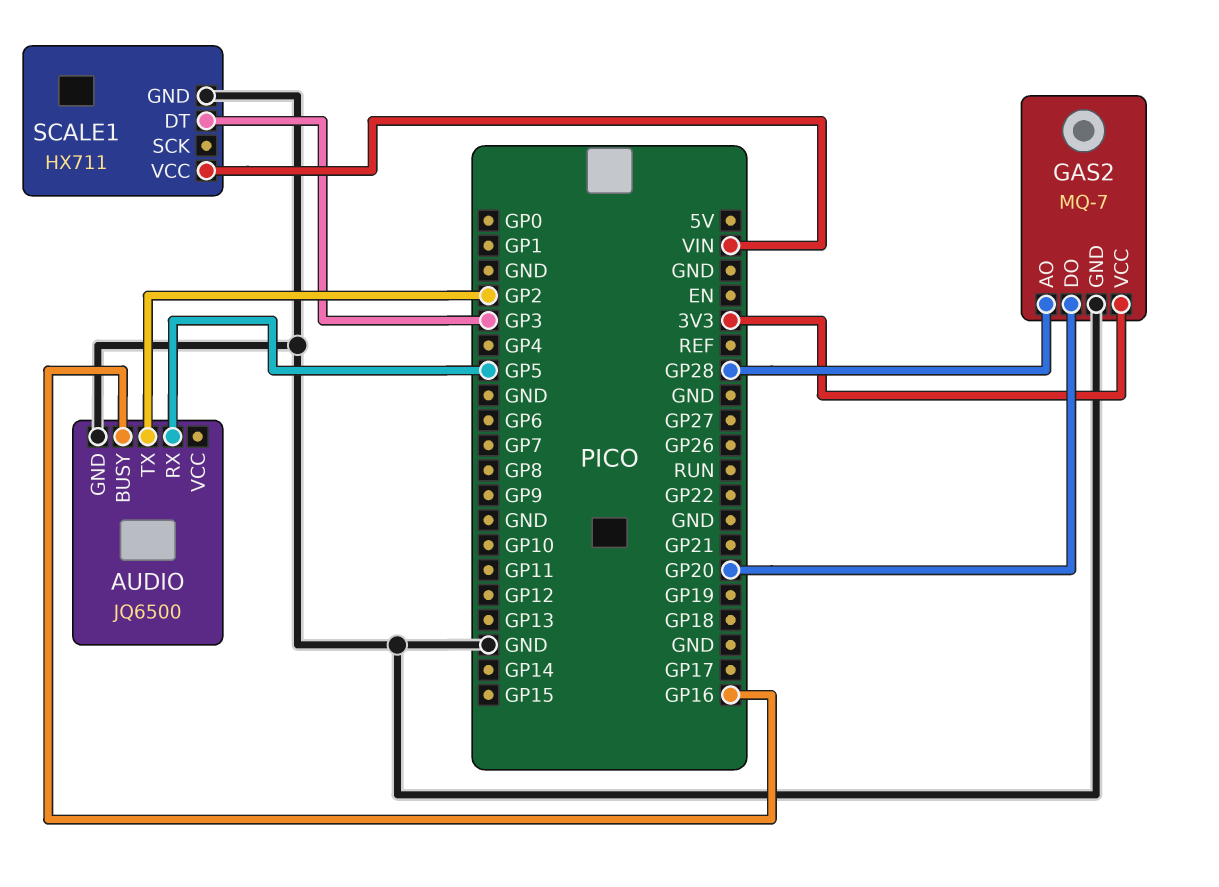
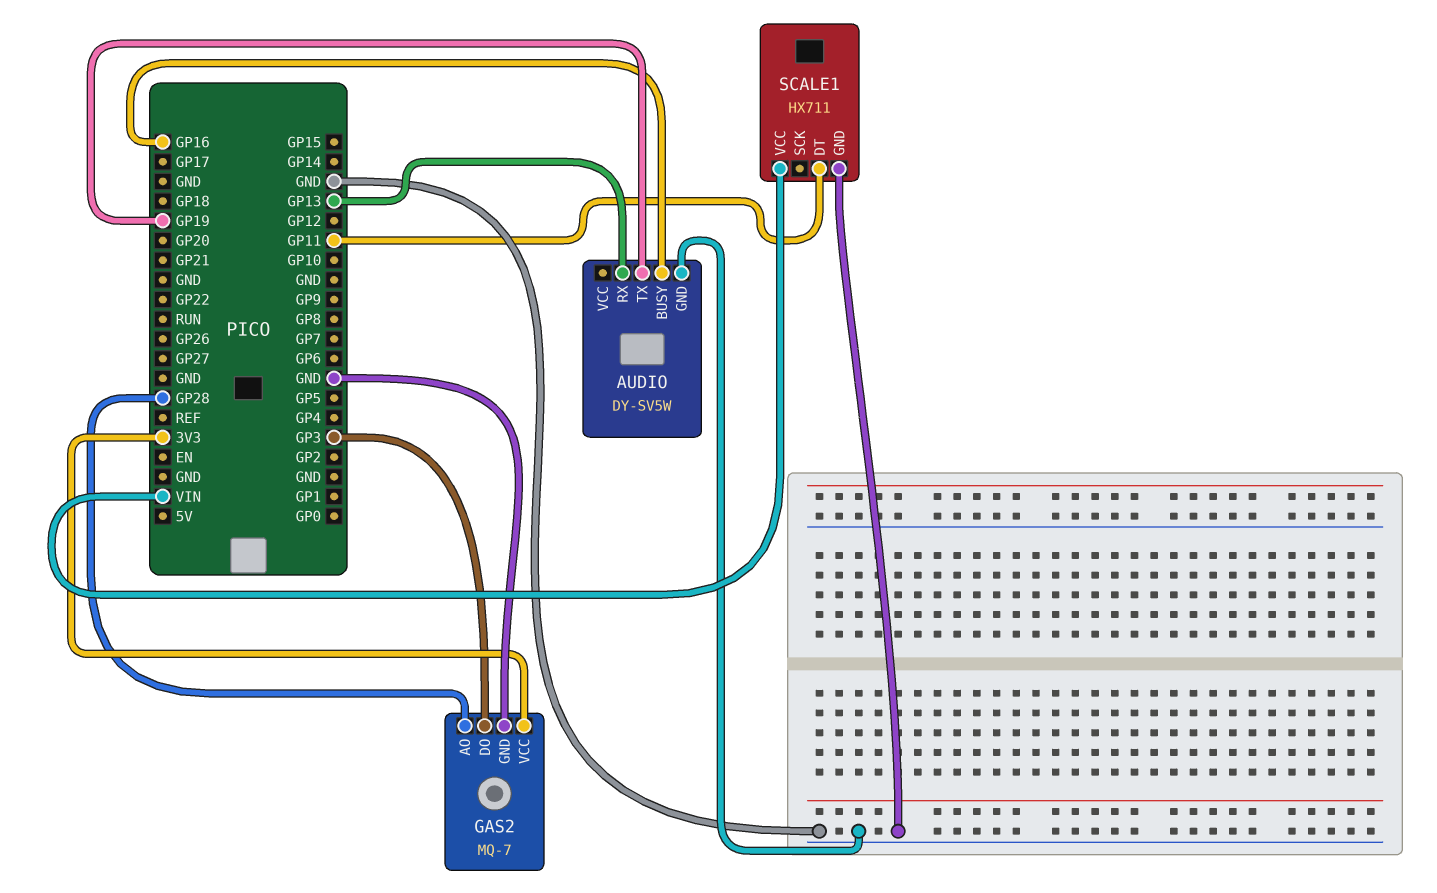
AUDIO: JQ6500 -> DY-SV5W
AUDIO pin RX: GP5 -> GP13
AUDIO pin TX: GP2 -> GP19
GAS2 pin DO: GP20 -> GP3
SCALE1 pin DT: GP3 -> GP11

